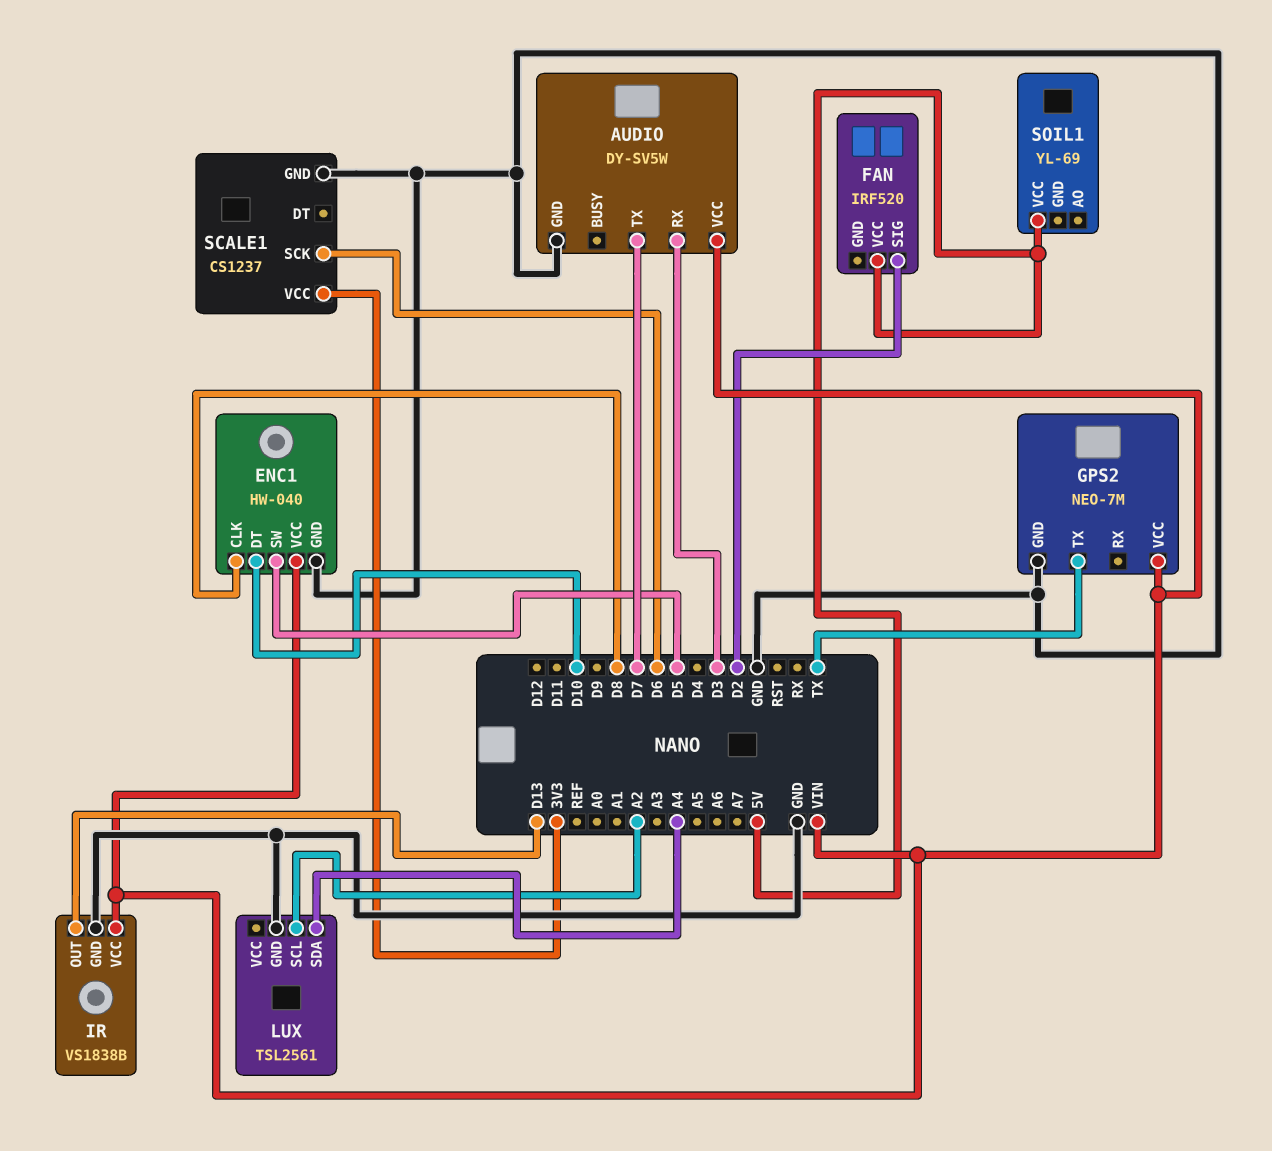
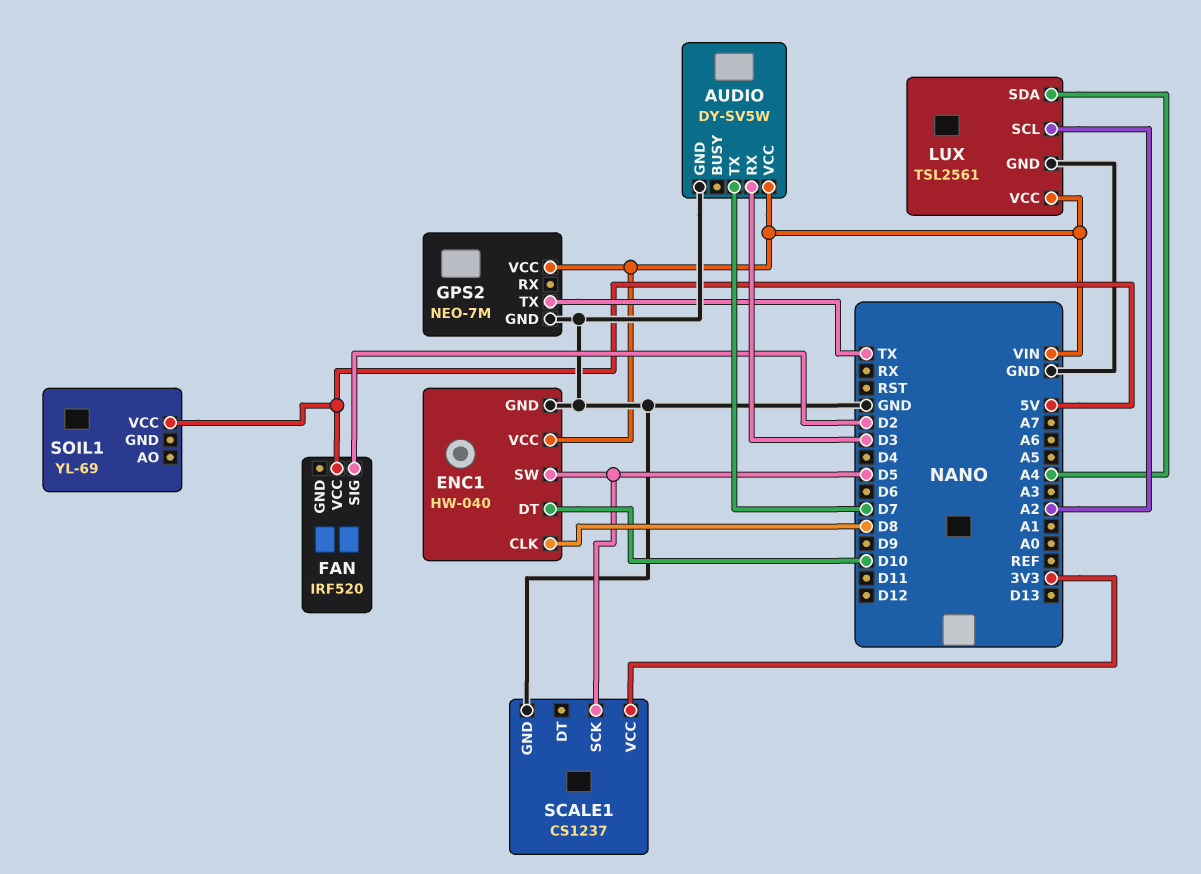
IR: VS1838B -> none
IR pin GND: GND -> none
IR pin OUT: D13 -> none
IR pin VCC: VIN -> none
LUX pin VCC: none -> VIN
SCALE1 pin SCK: D6 -> D5

